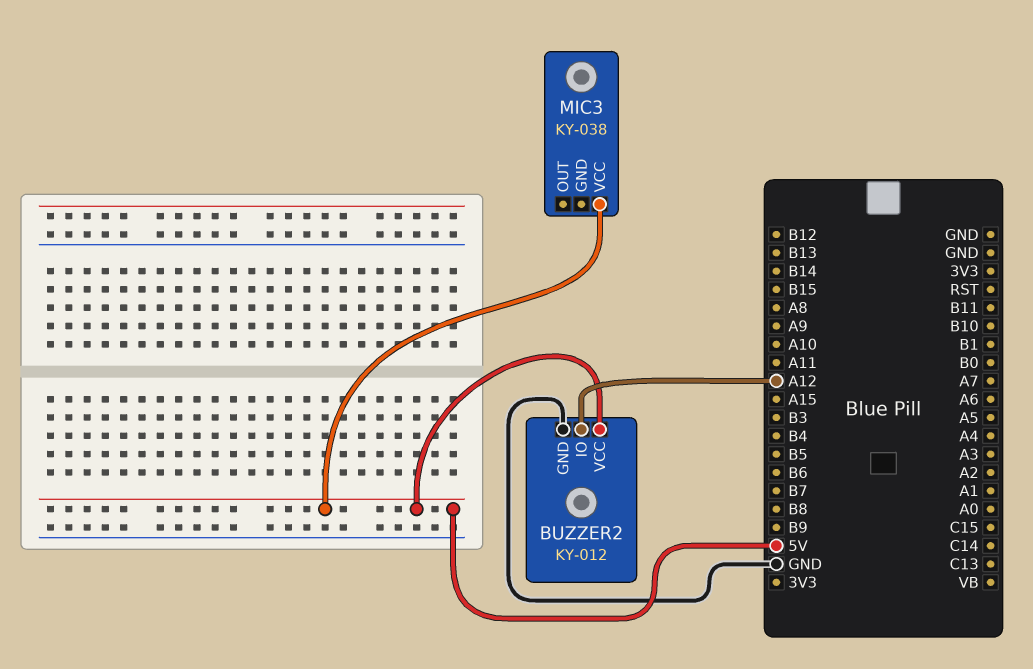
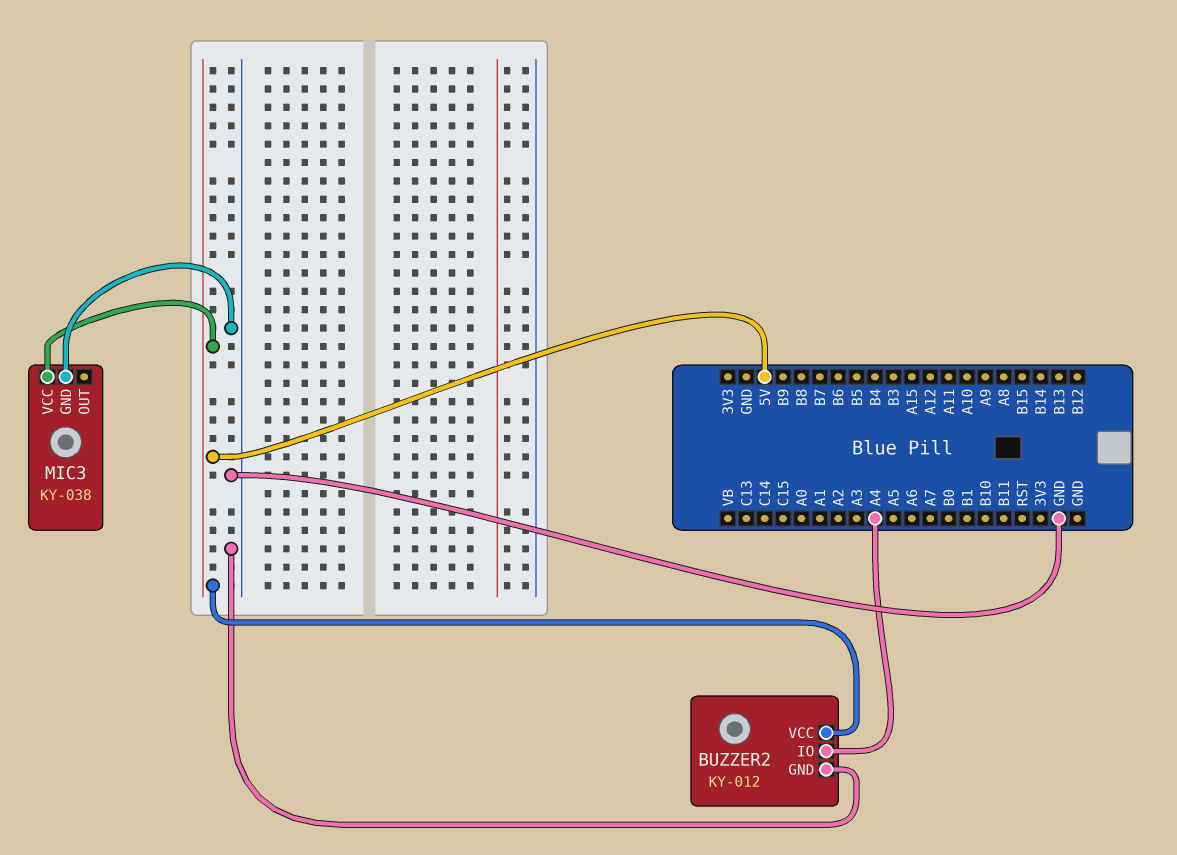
BUZZER2 pin IO: A12 -> A4
MIC3 pin GND: none -> GND

